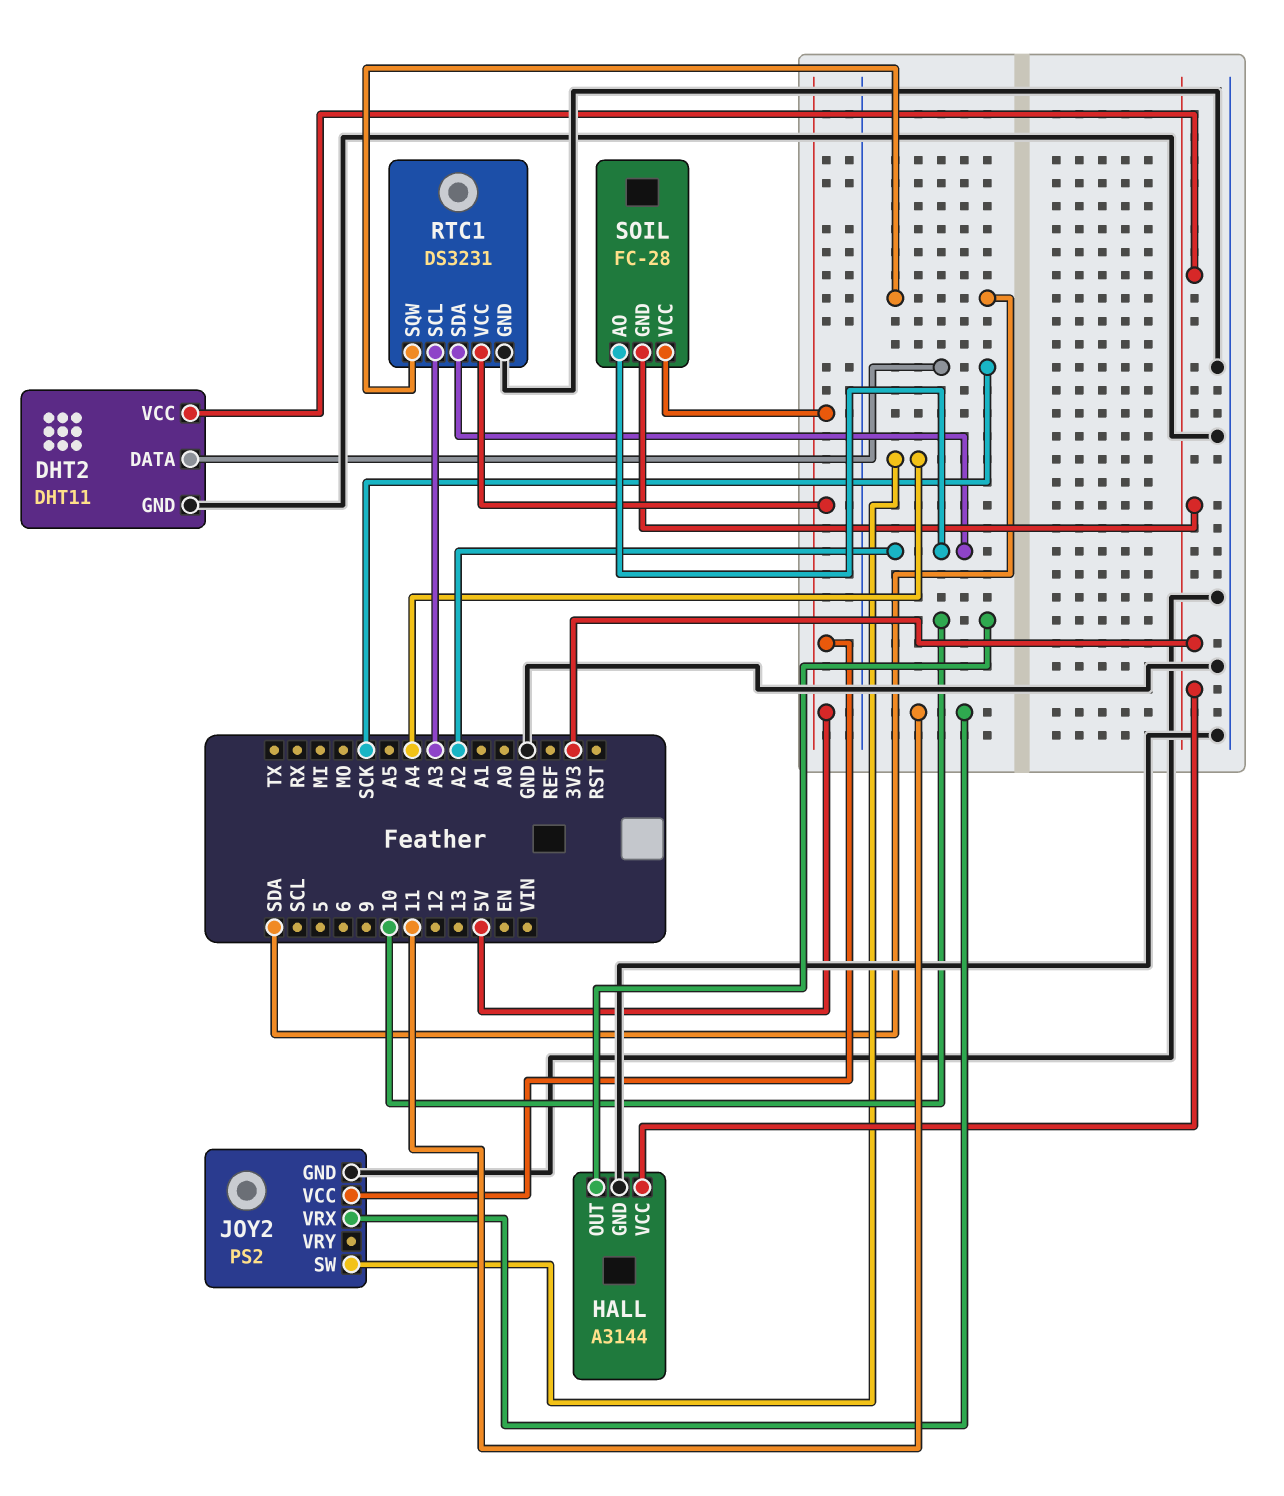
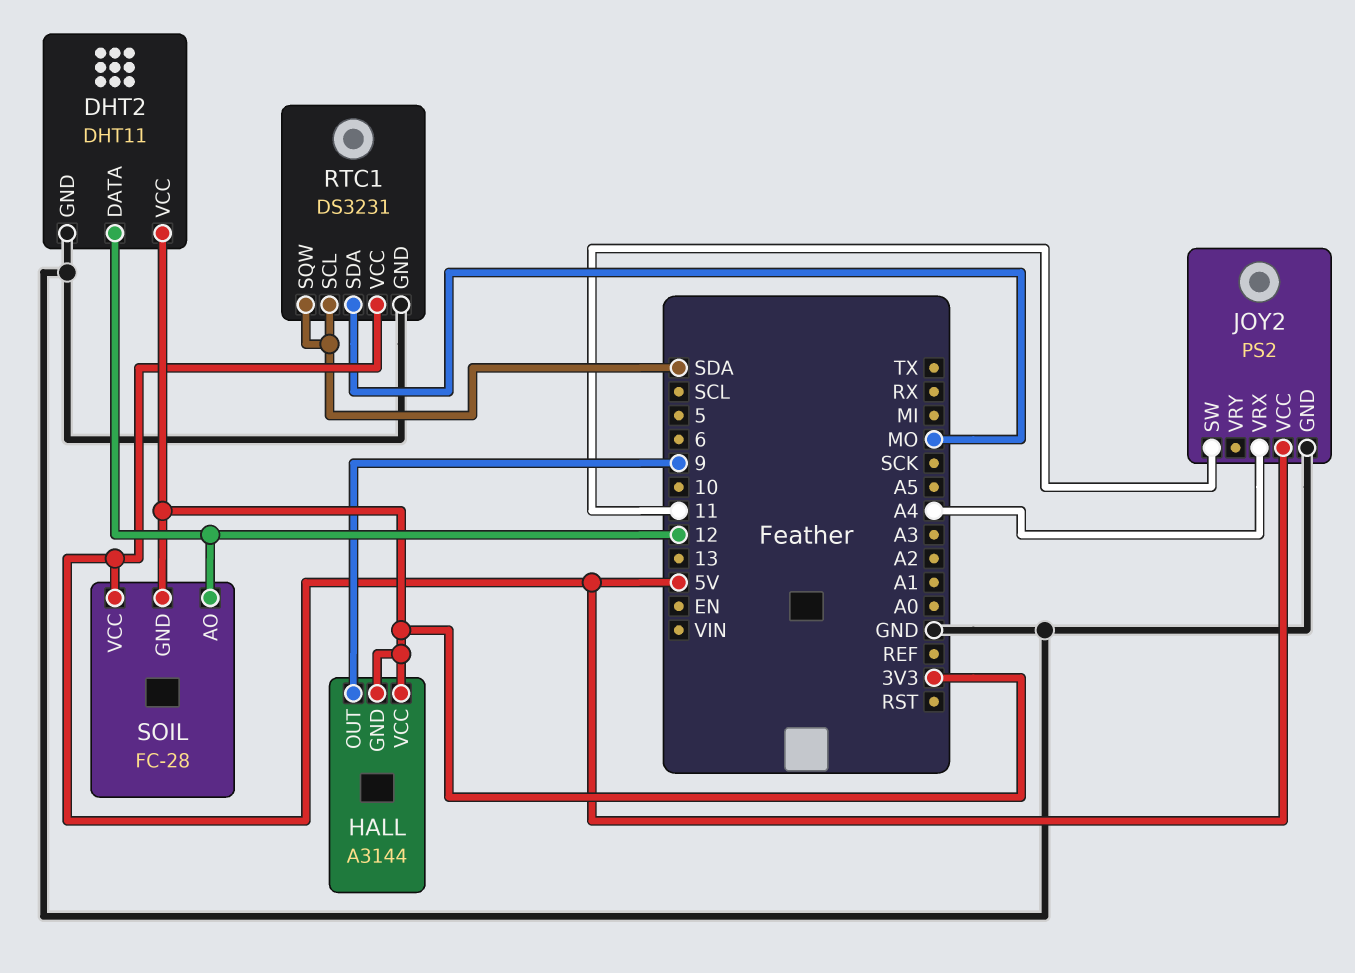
DHT2 pin DATA: SCK -> 12
HALL pin GND: GND -> 3V3
HALL pin OUT: 10 -> 9
JOY2 pin SW: A4 -> 11
JOY2 pin VRX: 11 -> A4
RTC1 pin SCL: A3 -> SDA
RTC1 pin SDA: A2 -> MO
SOIL pin AO: A2 -> 12

